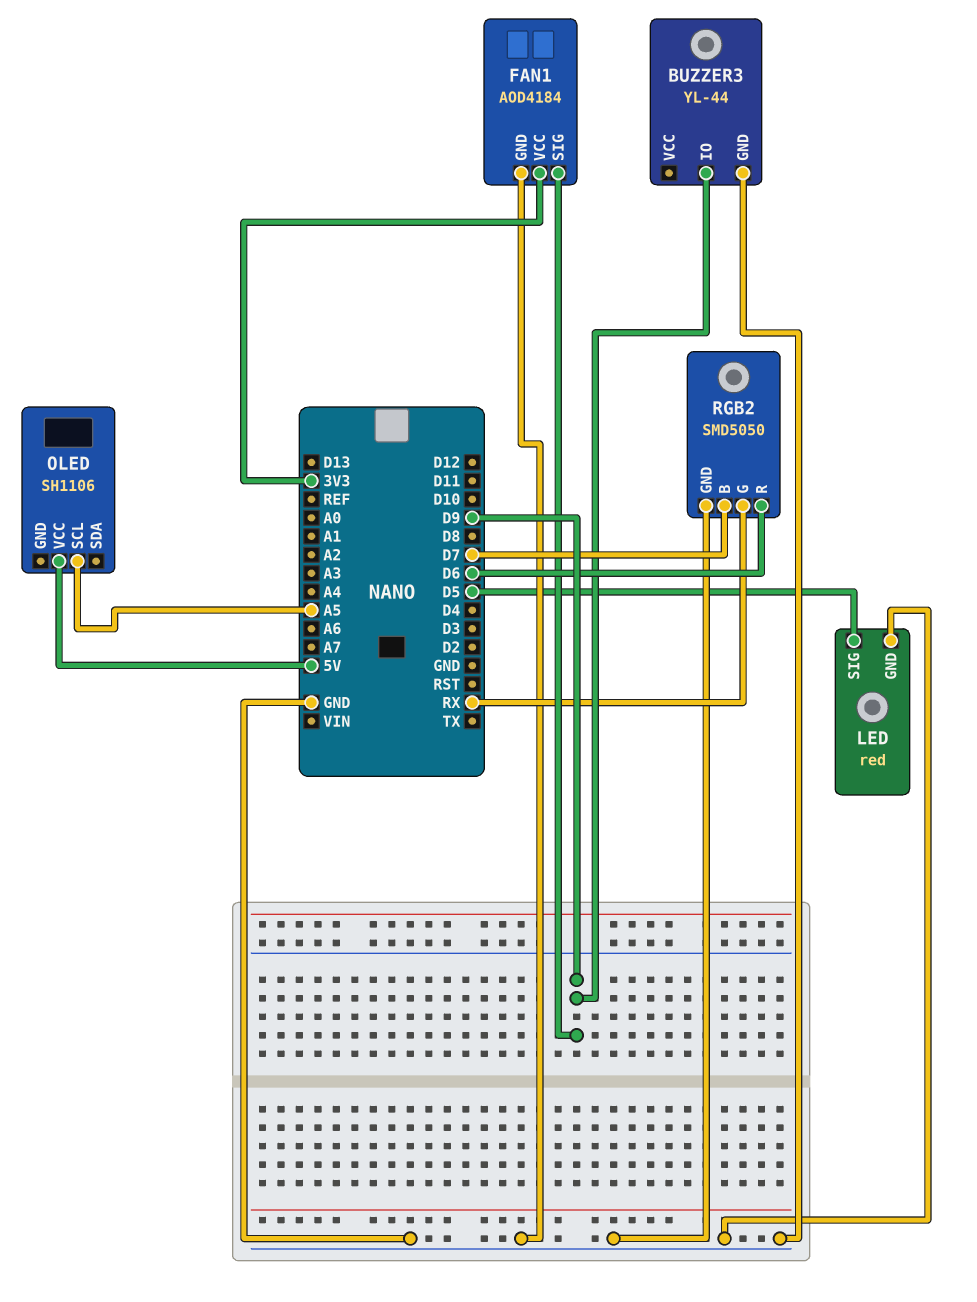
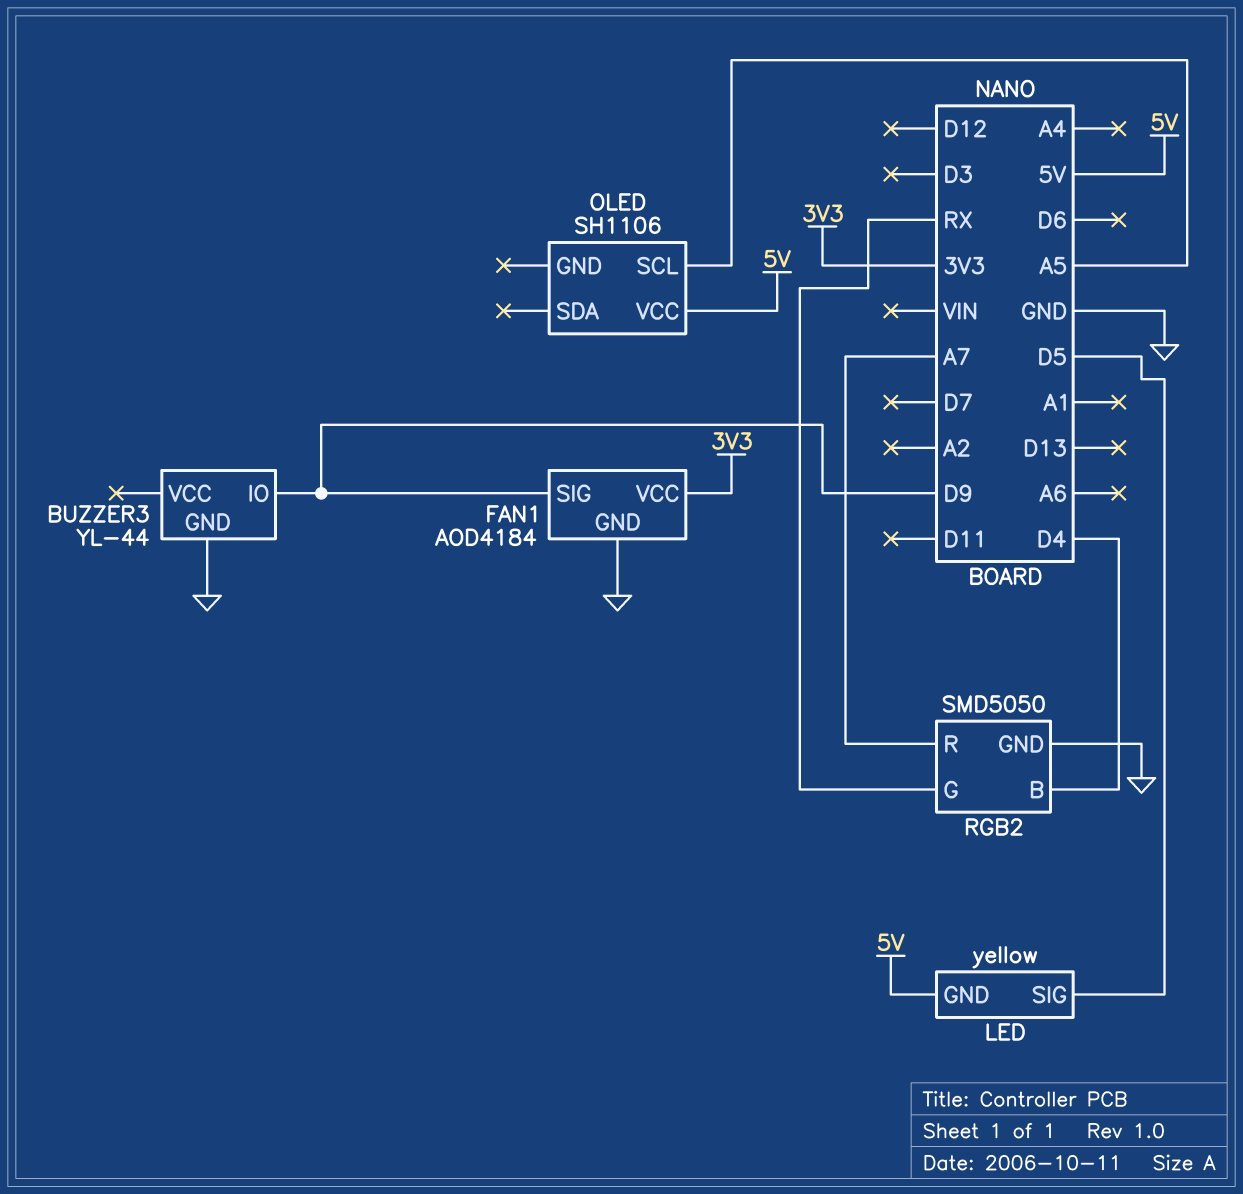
LED: red -> yellow
LED pin GND: GND -> 5V
RGB2 pin B: D7 -> D4
RGB2 pin R: D6 -> A7

